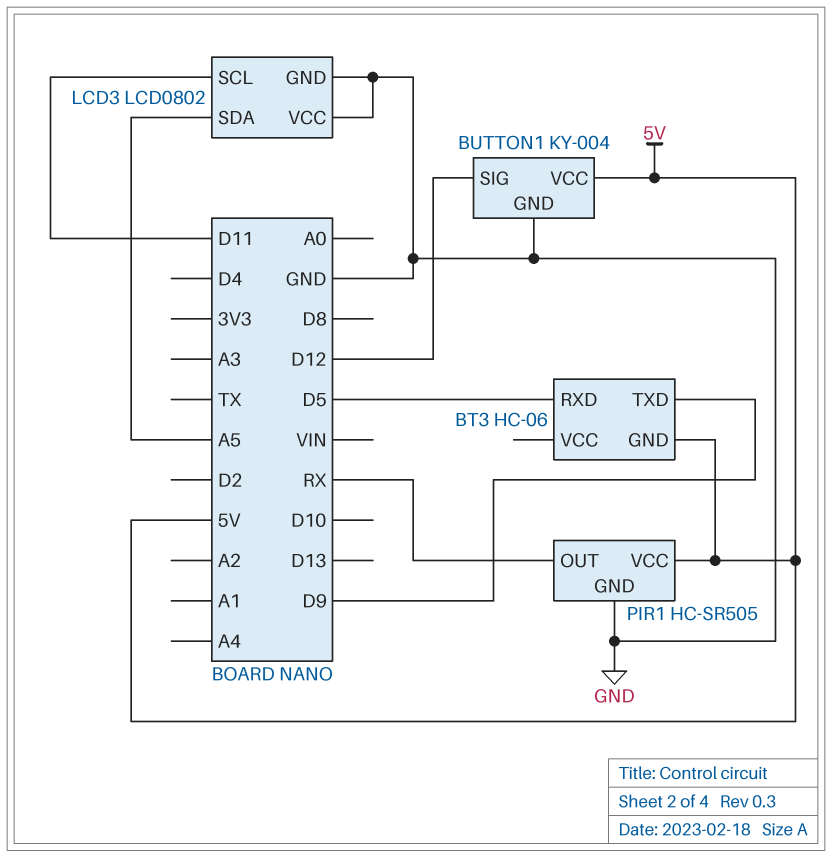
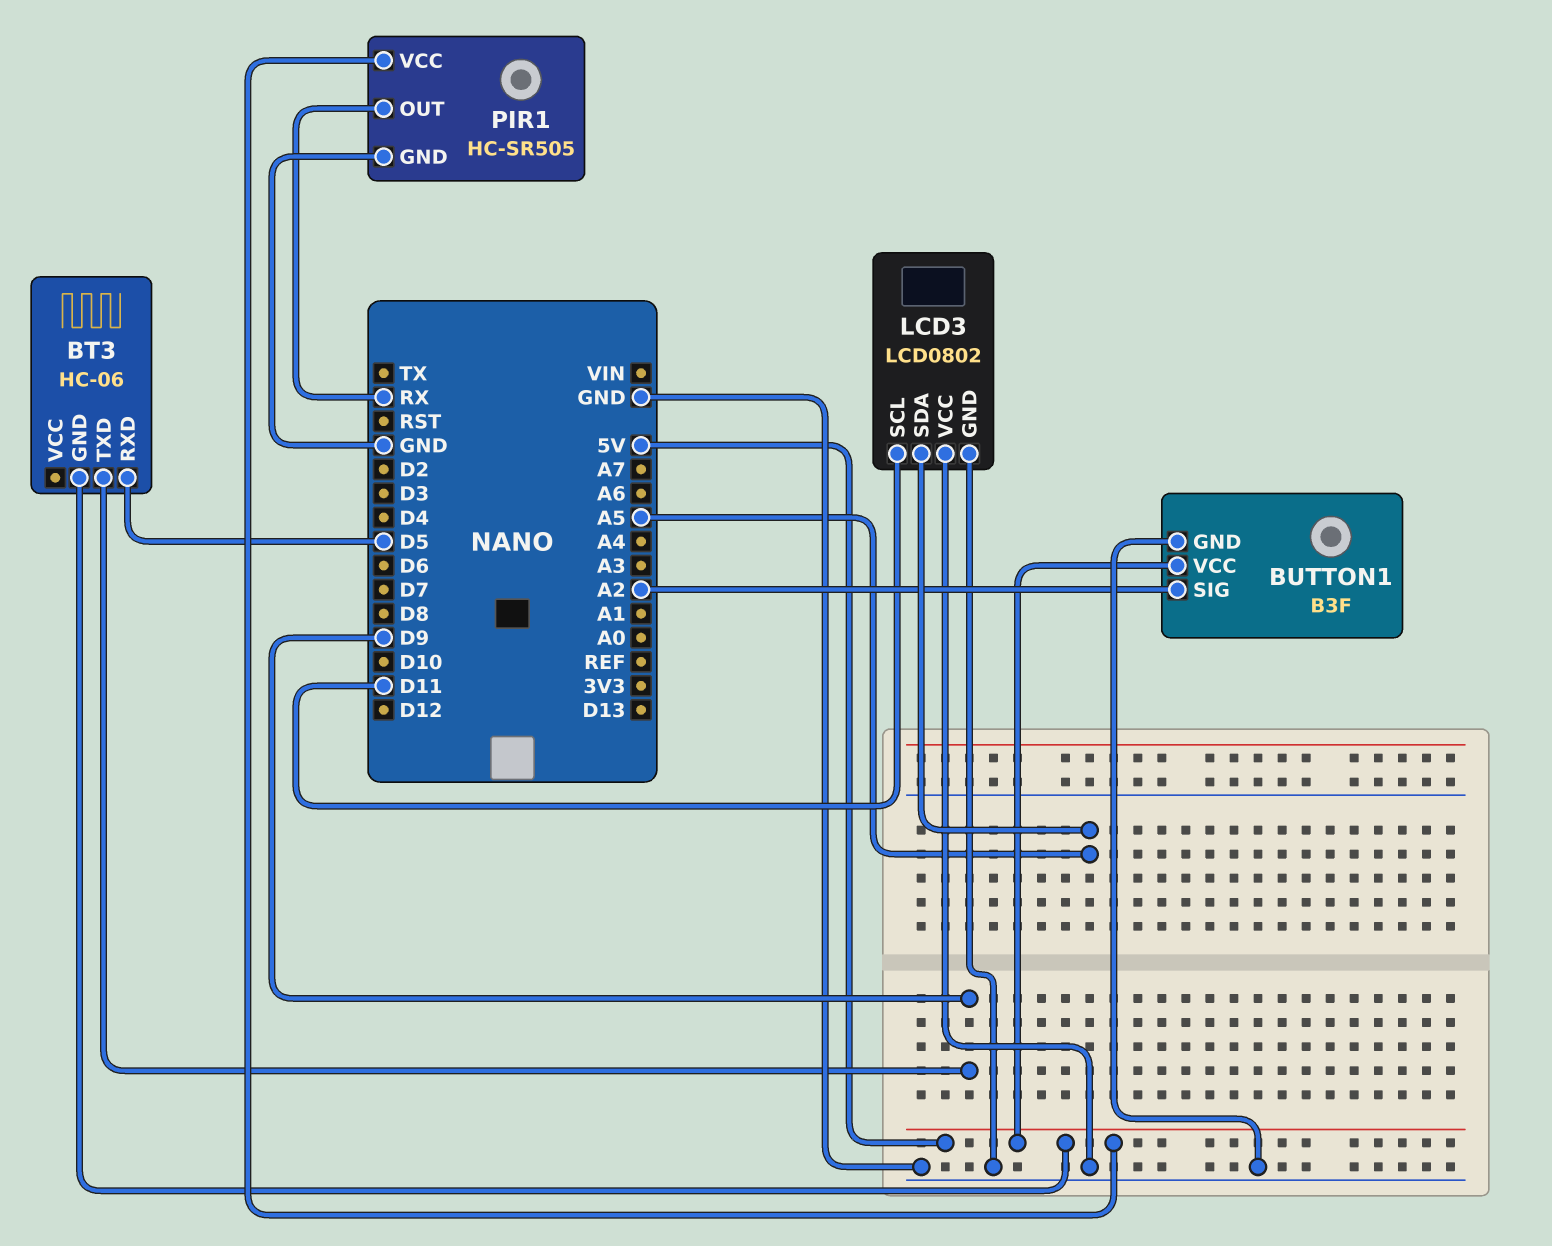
BUTTON1: KY-004 -> B3F
BUTTON1 pin SIG: D12 -> A2

